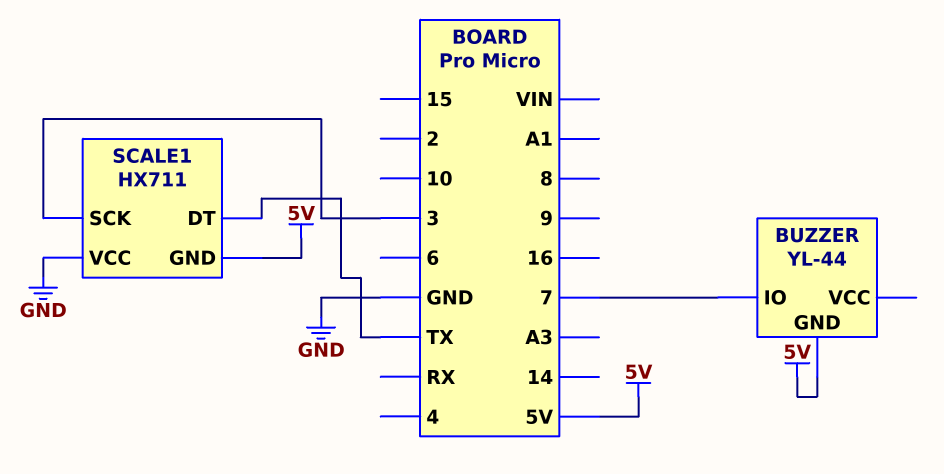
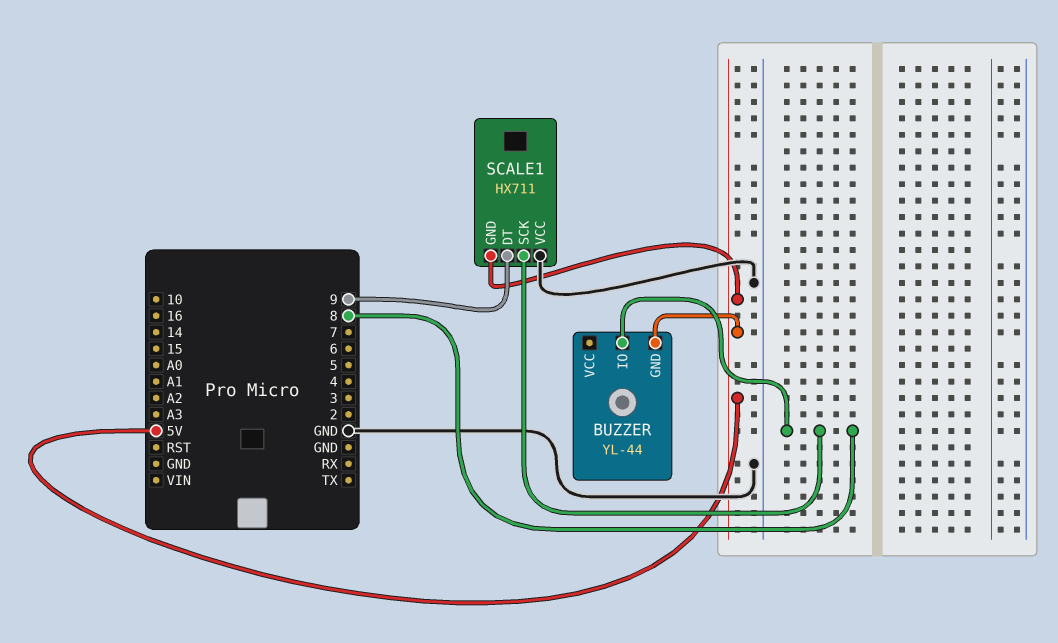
BUZZER pin IO: 7 -> 8
SCALE1 pin DT: TX -> 9
SCALE1 pin SCK: 3 -> 8

